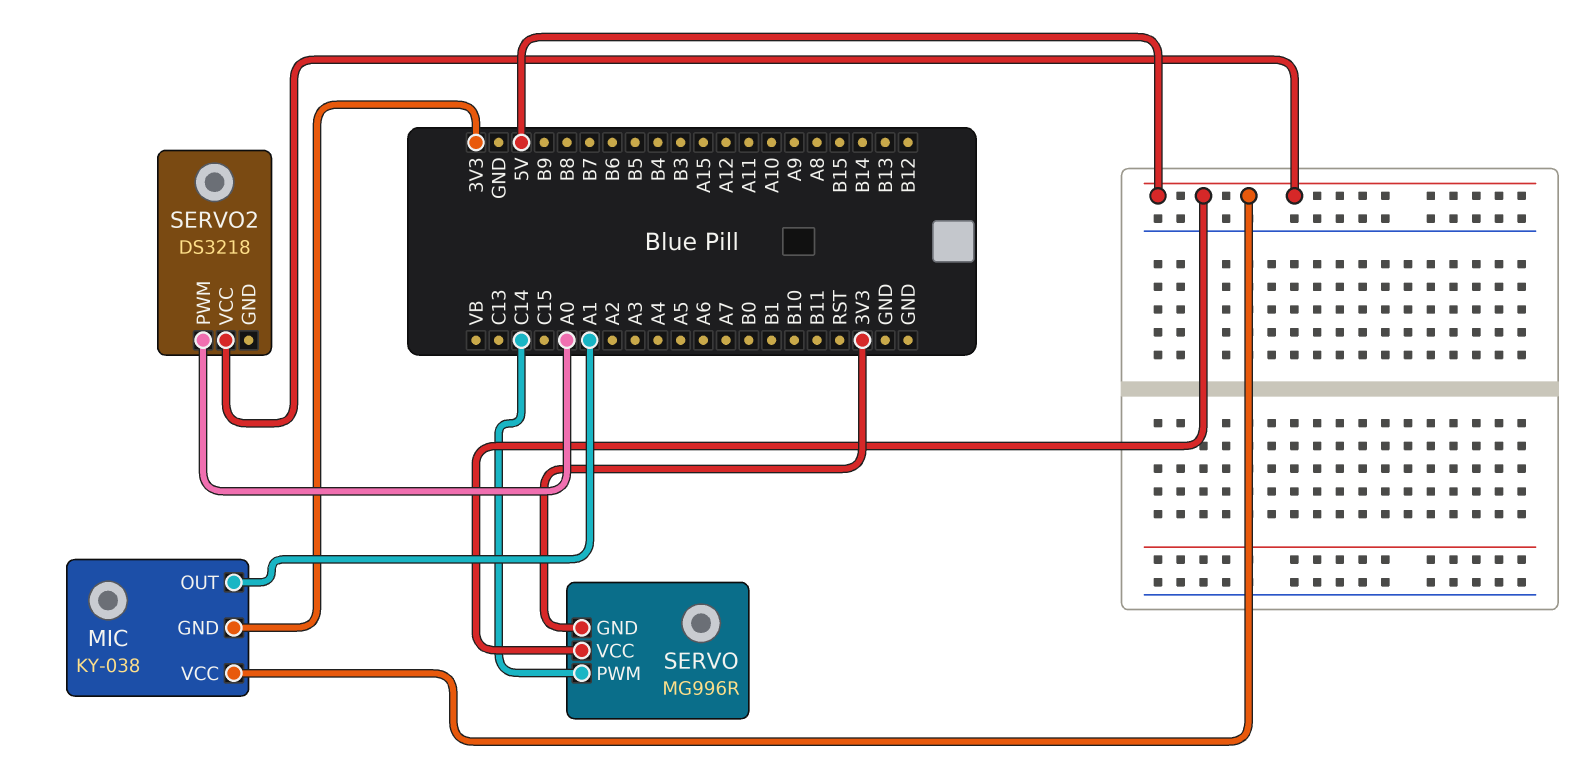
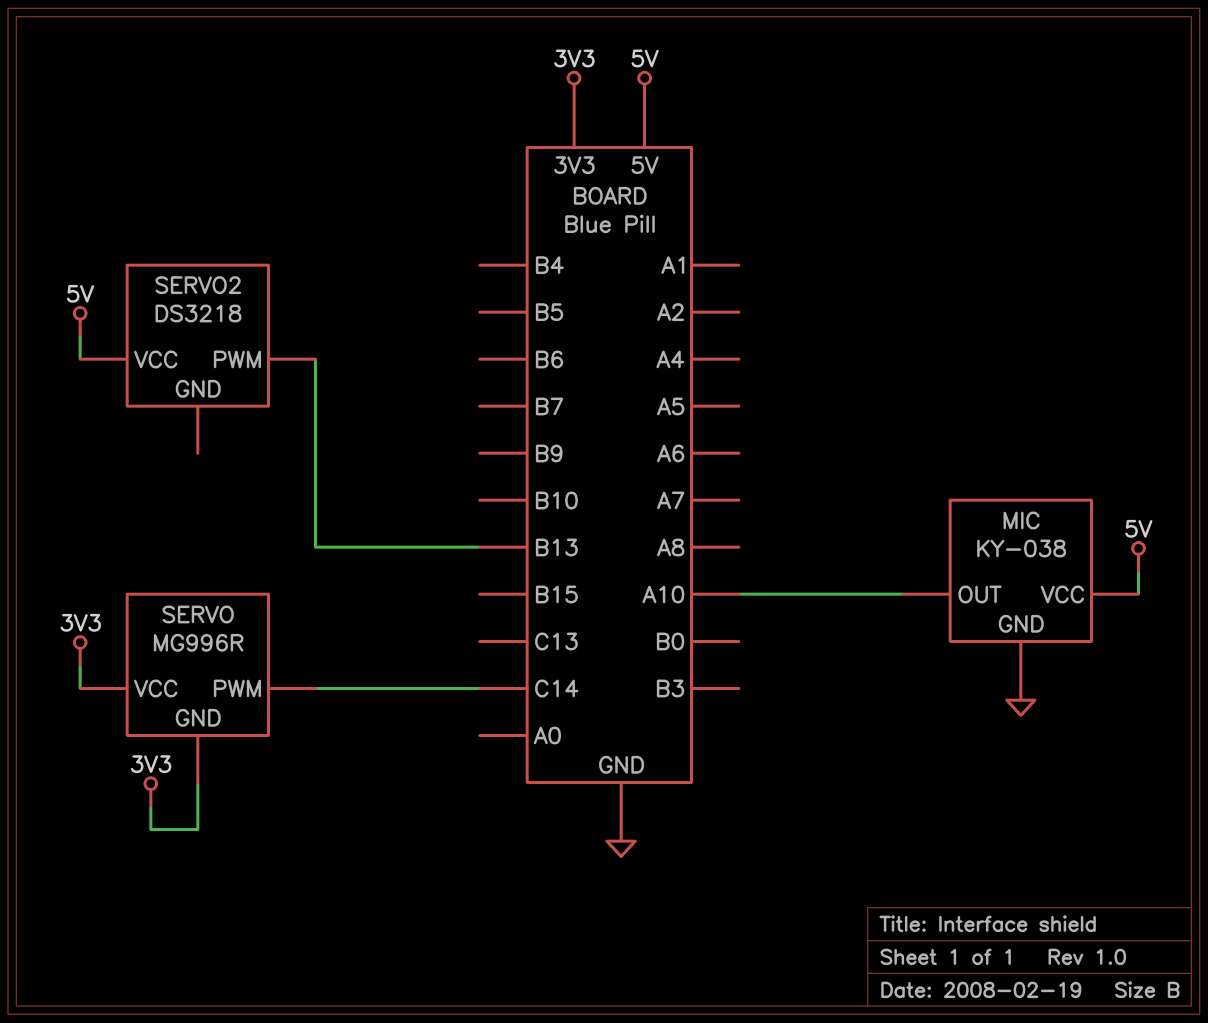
MIC pin GND: 3V3 -> GND
MIC pin OUT: A1 -> A10
SERVO pin VCC: 5V -> 3V3
SERVO2 pin PWM: A0 -> B13

